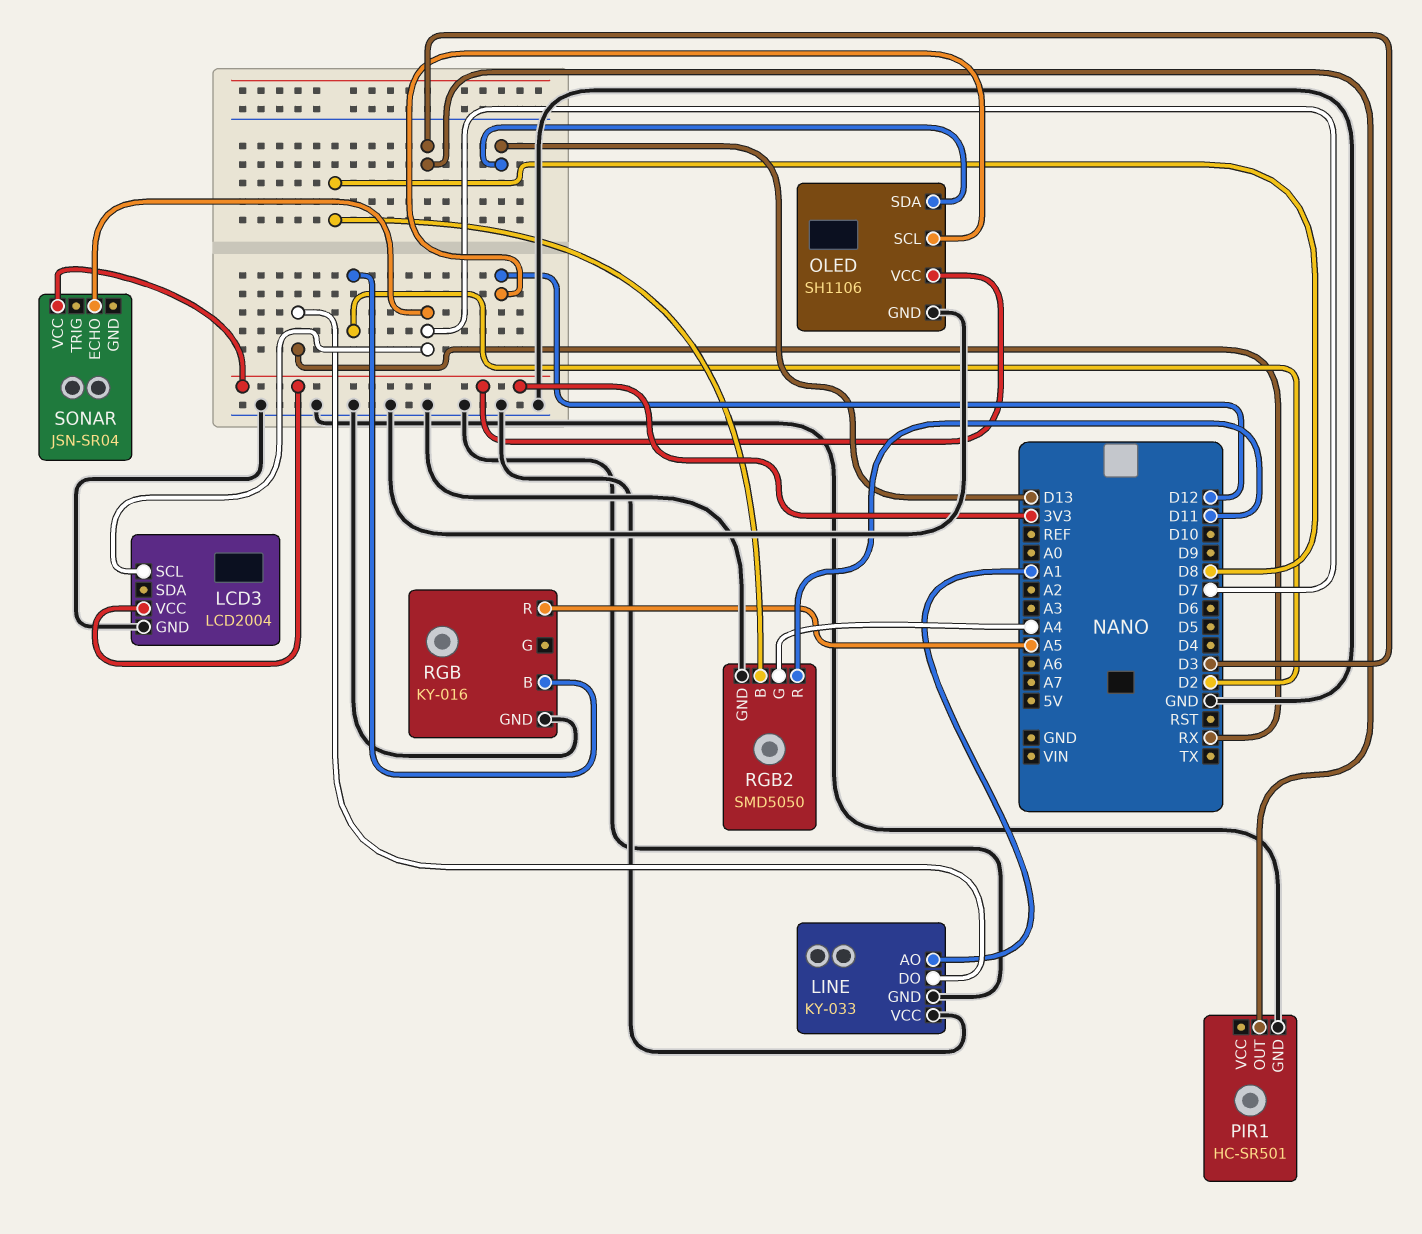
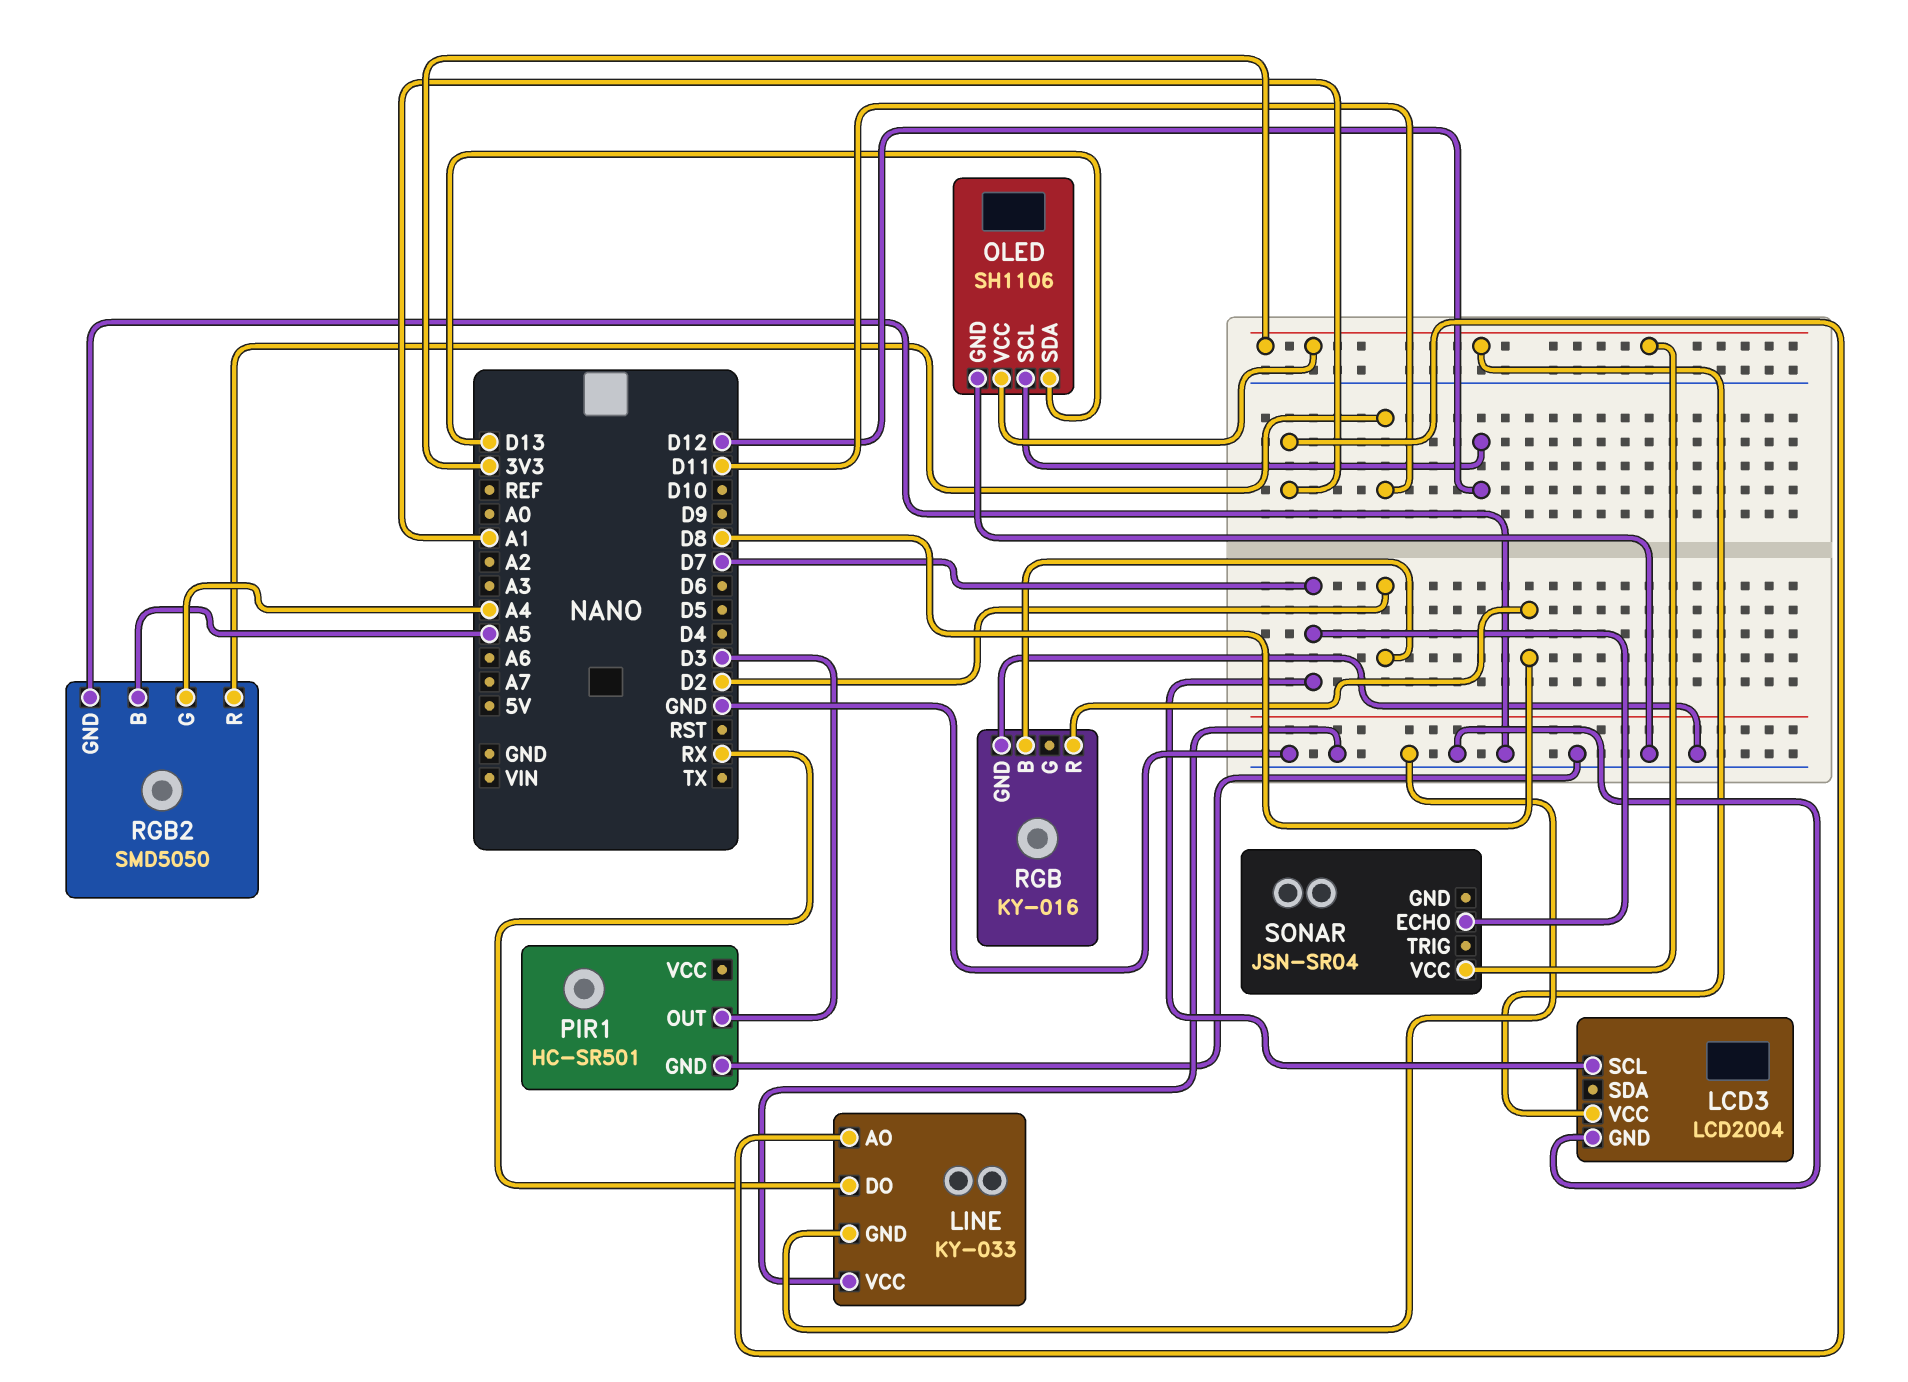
RGB pin R: A5 -> D8
RGB2 pin B: D8 -> A5

